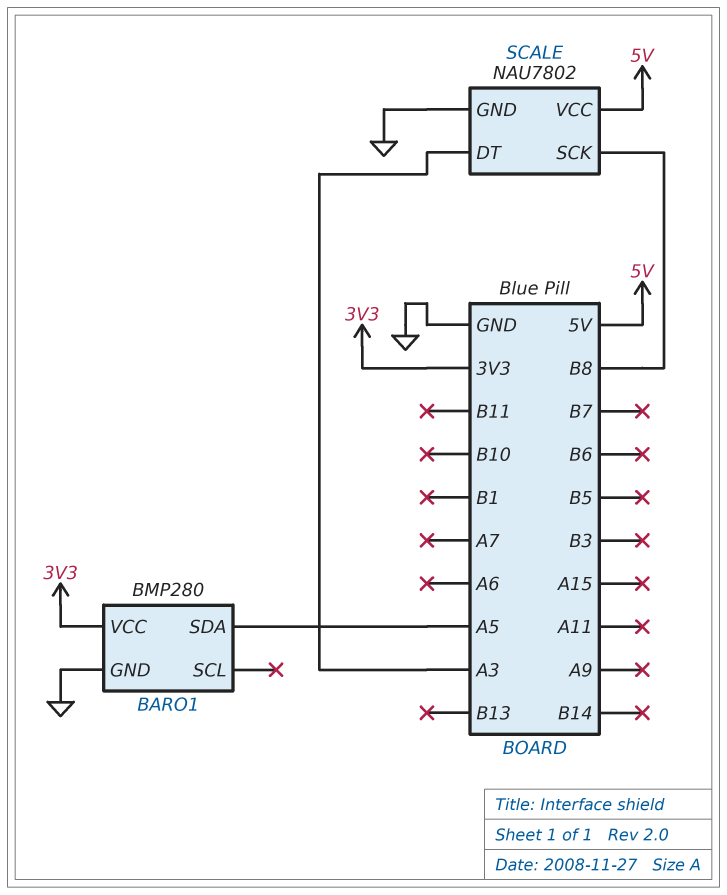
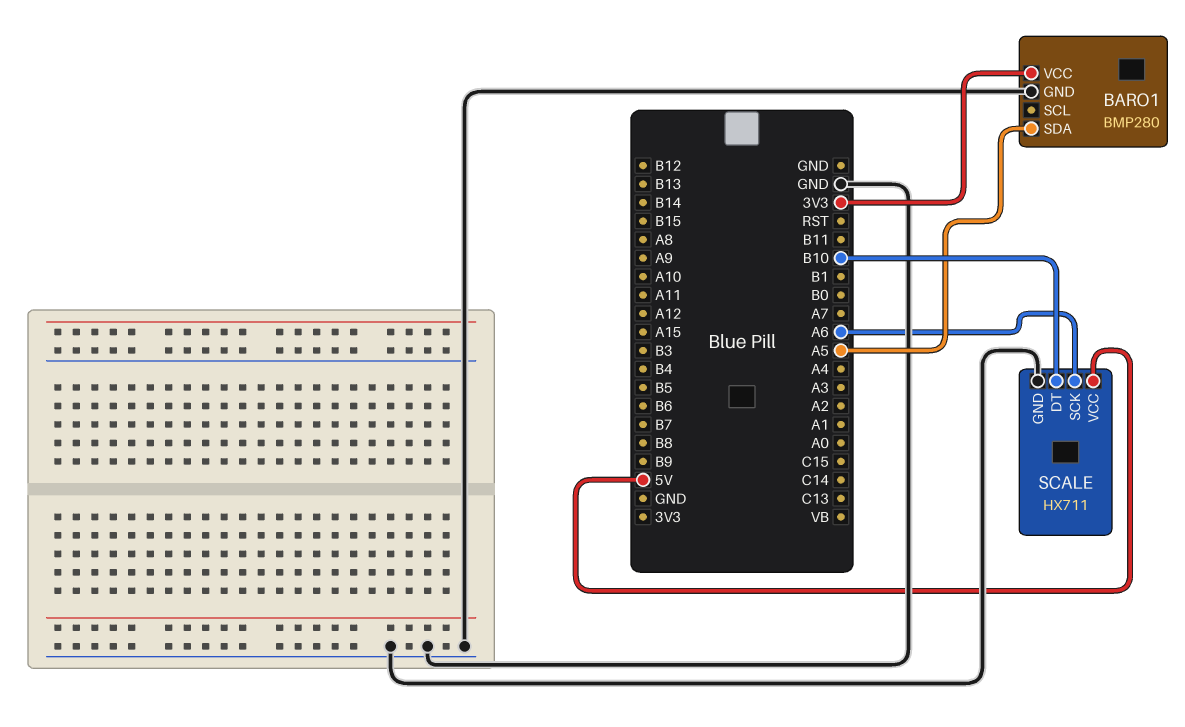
SCALE: NAU7802 -> HX711
SCALE pin DT: A3 -> B10
SCALE pin SCK: B8 -> A6

